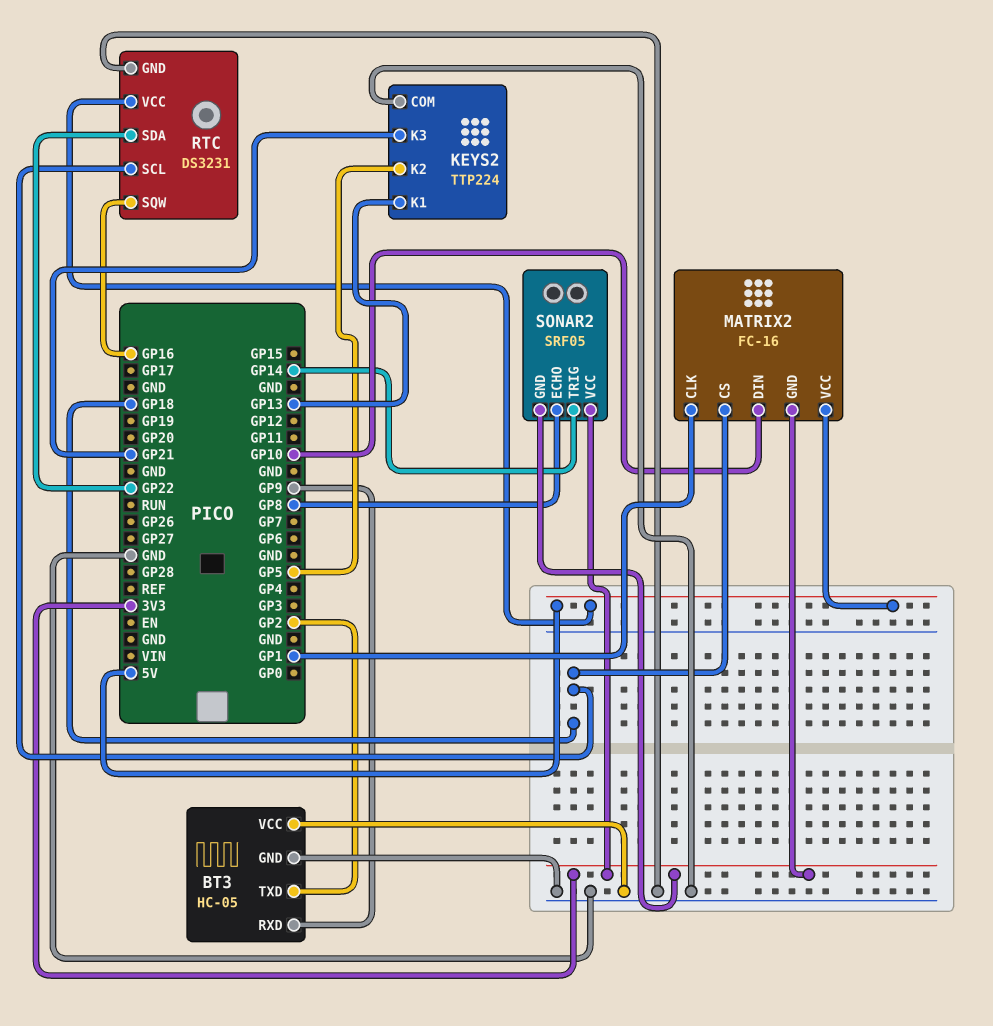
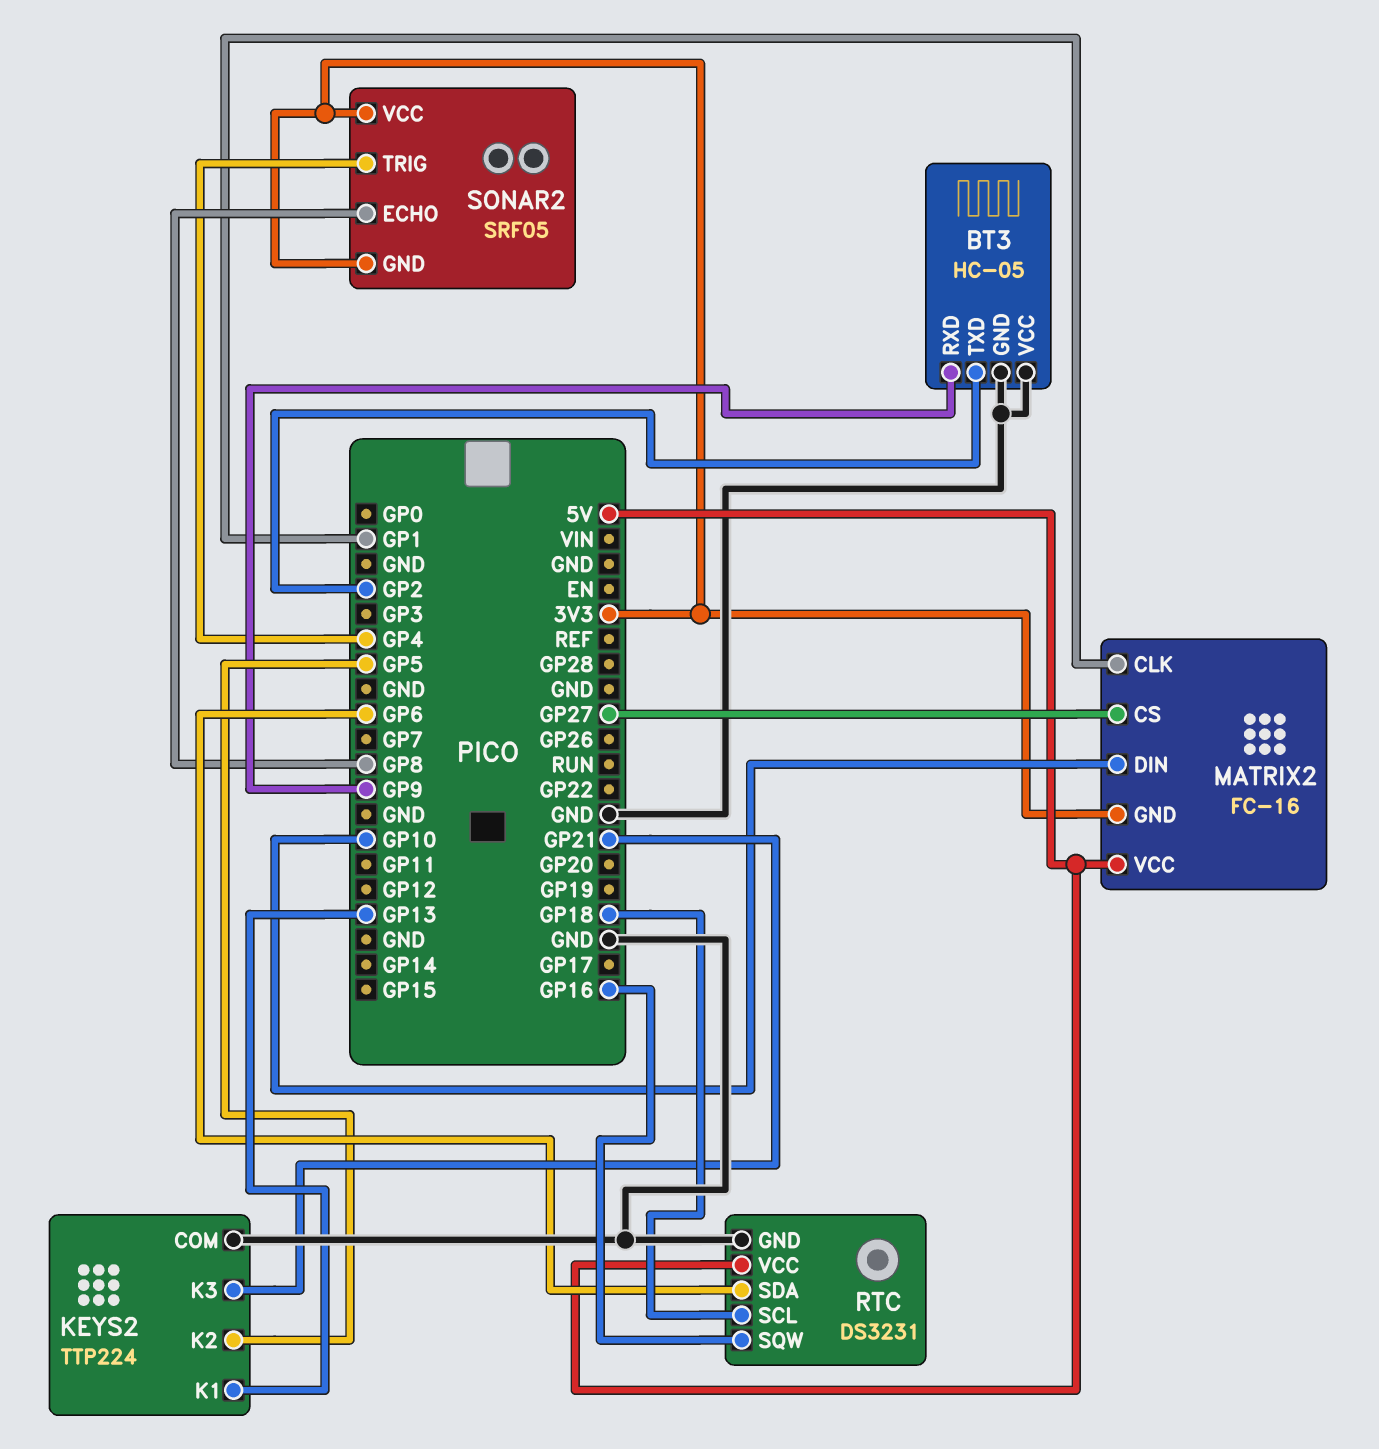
MATRIX2 pin CS: GP18 -> GP27
RTC pin SDA: GP22 -> GP6
SONAR2 pin TRIG: GP14 -> GP4

